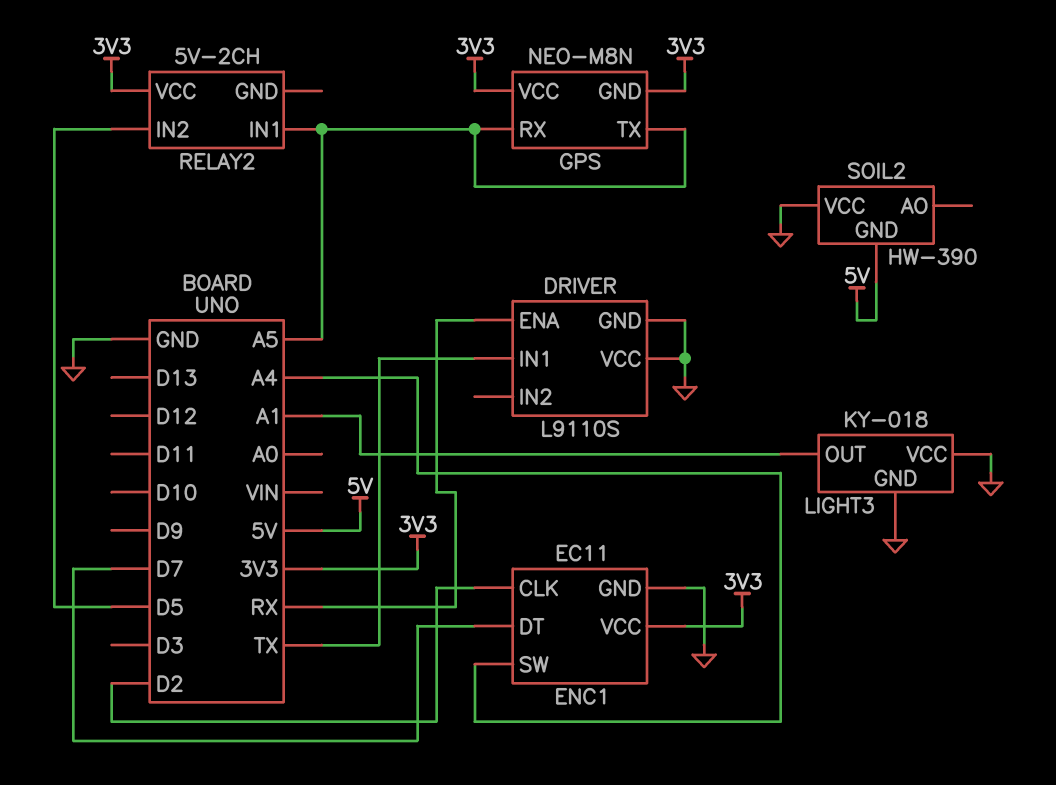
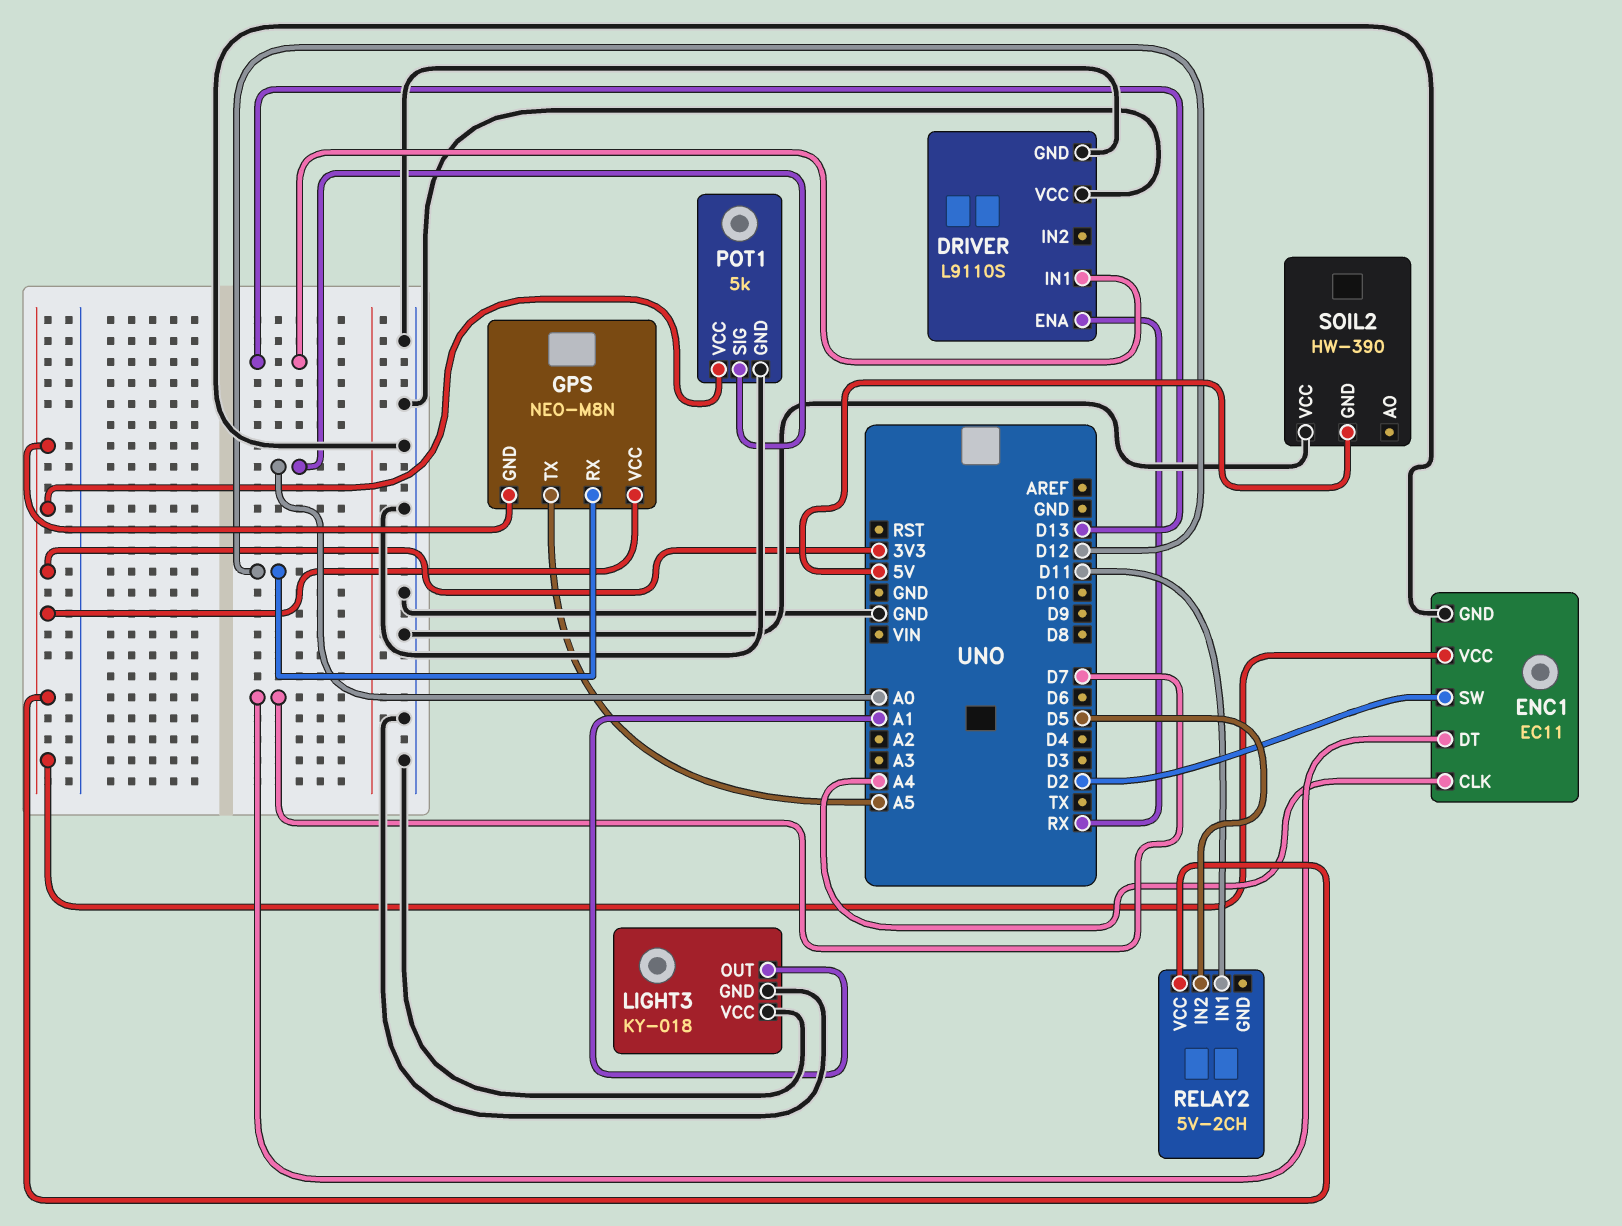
DRIVER pin IN1: TX -> D13
ENC1 pin CLK: D2 -> A4
ENC1 pin SW: A4 -> D2
GPS pin RX: A5 -> D12
POT1: none -> 5k
POT1 pin GND: none -> GND
POT1 pin SIG: none -> A0
POT1 pin VCC: none -> 3V3
RELAY2 pin IN1: A5 -> D11

